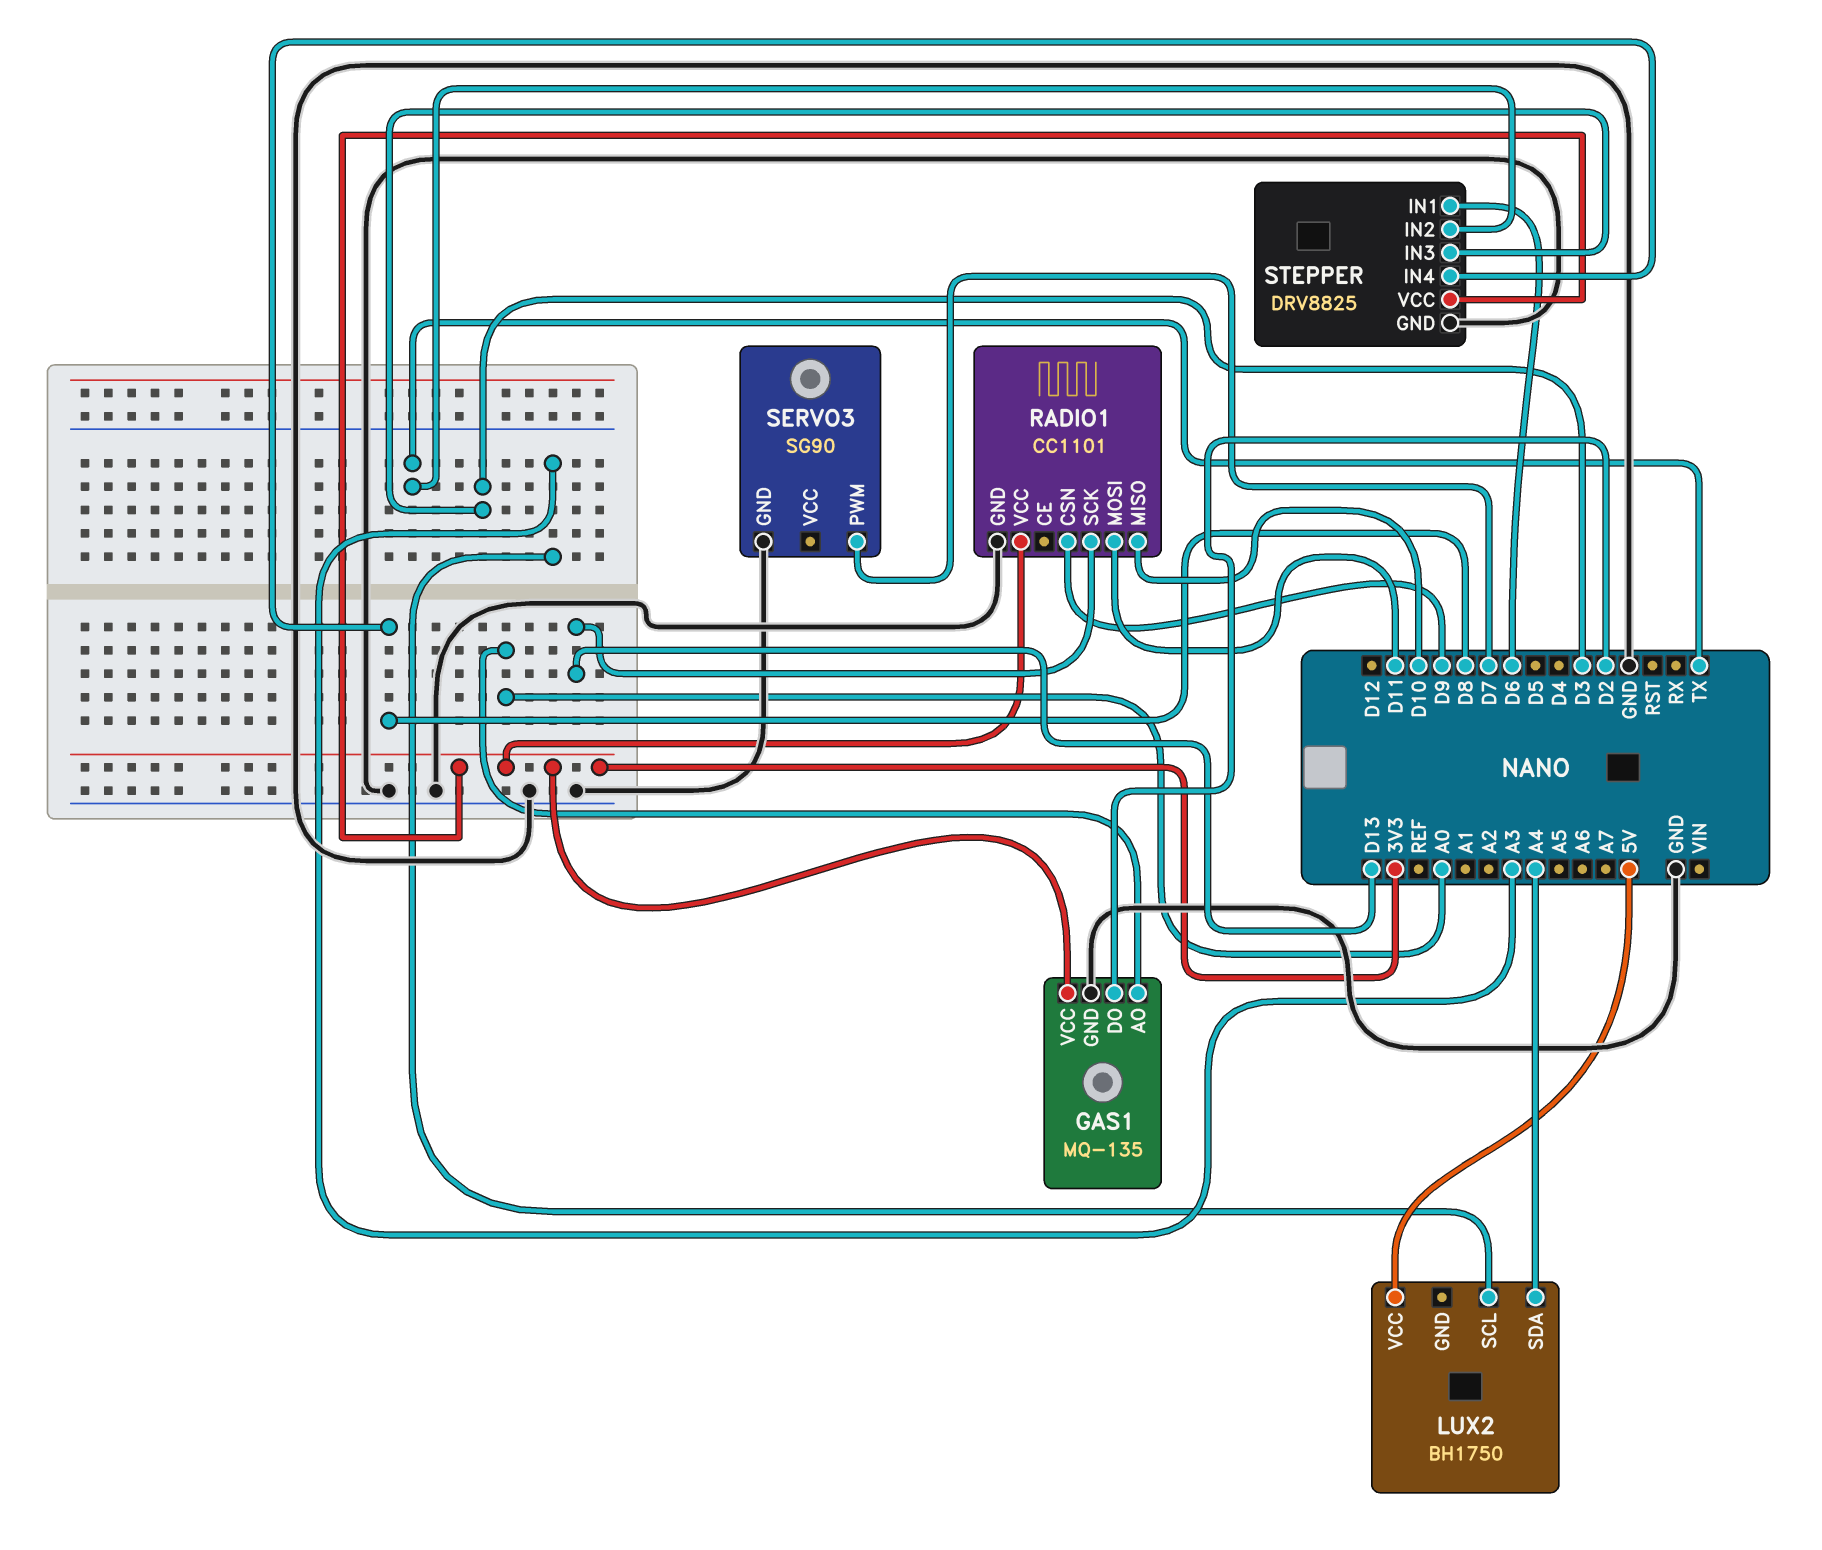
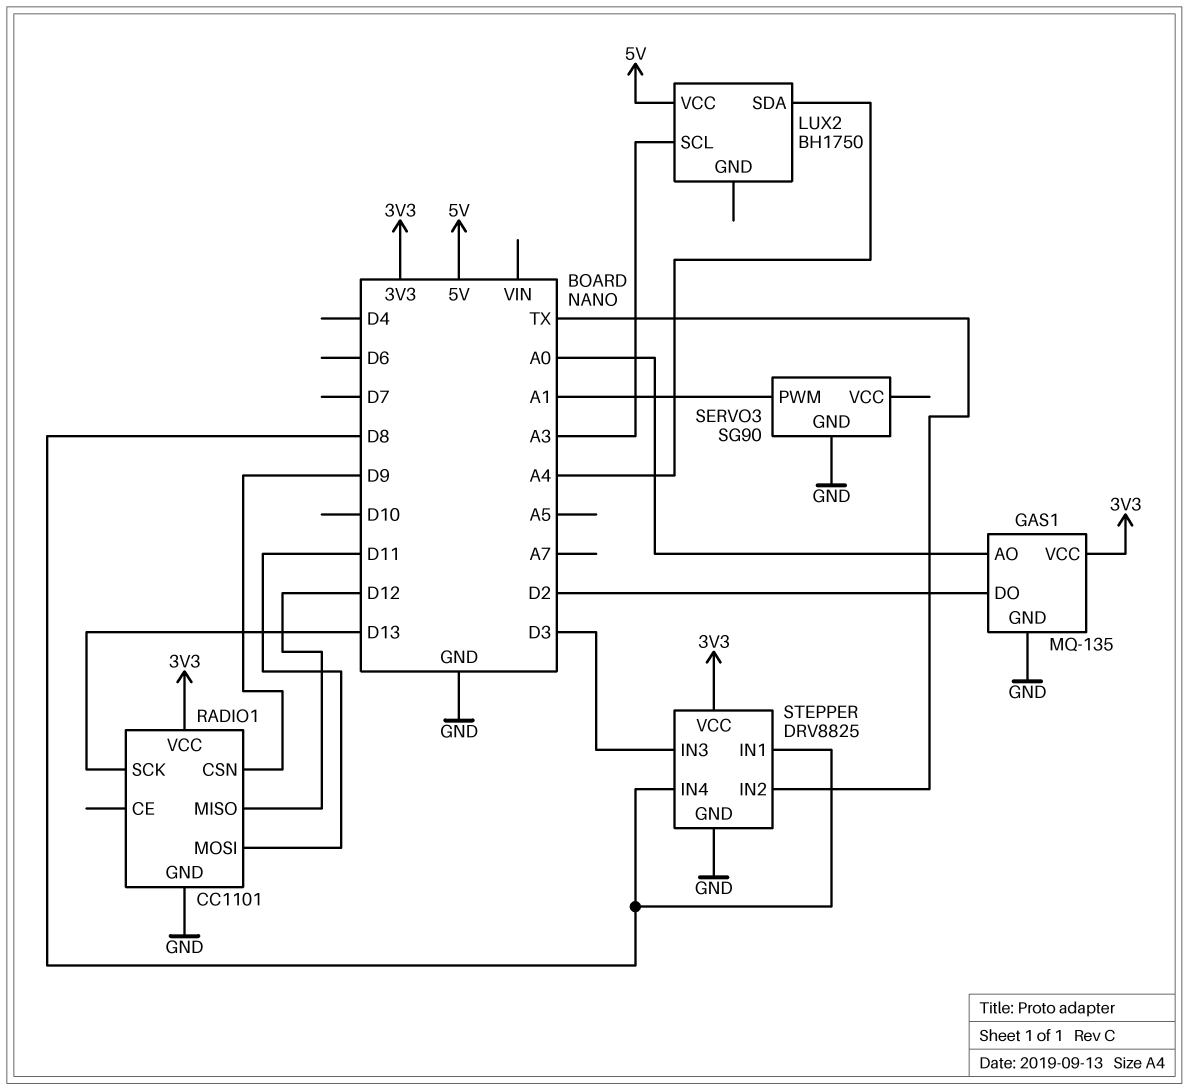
RADIO1 pin MISO: D10 -> D12
SERVO3 pin PWM: D7 -> A1
STEPPER pin IN1: D6 -> D8

